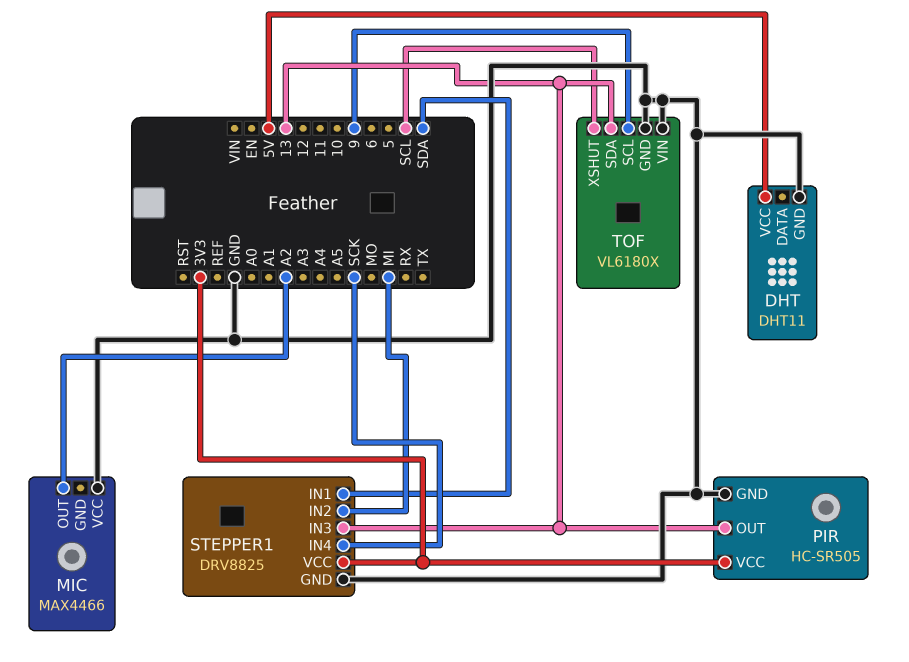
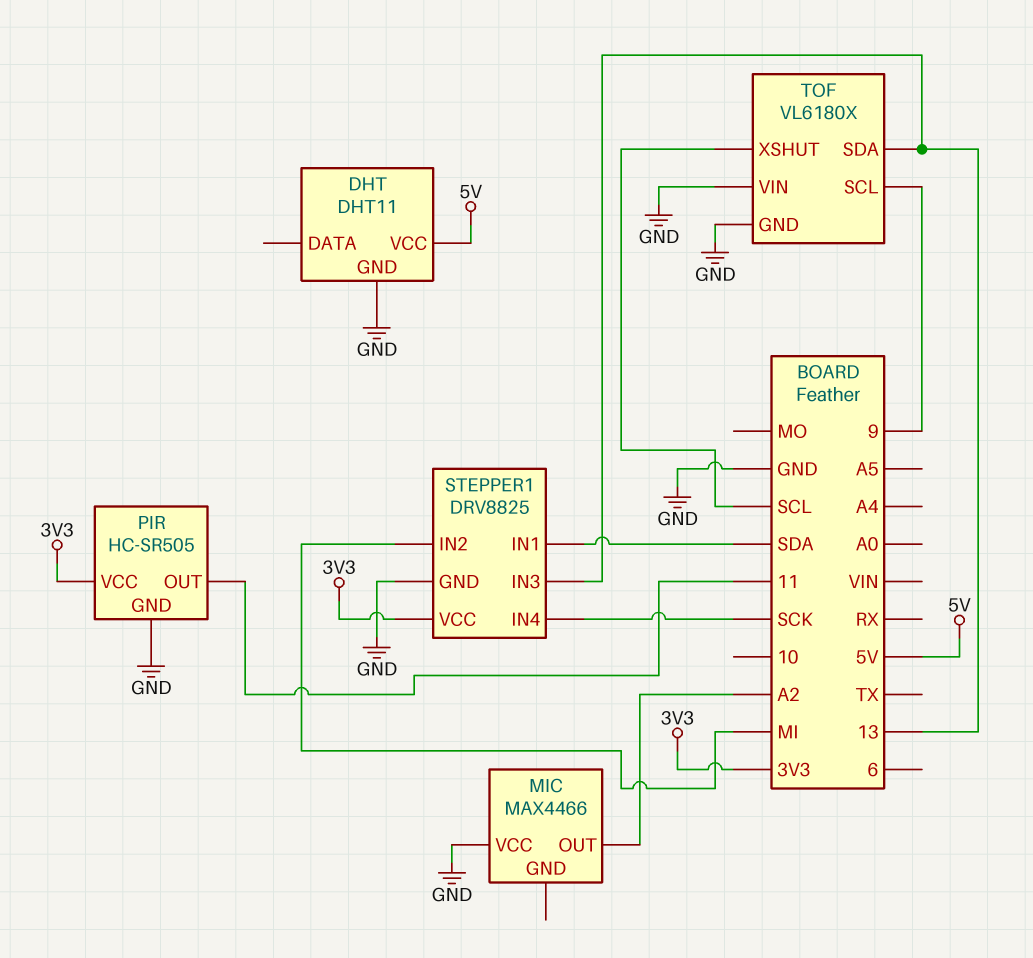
PIR pin OUT: 13 -> 11

